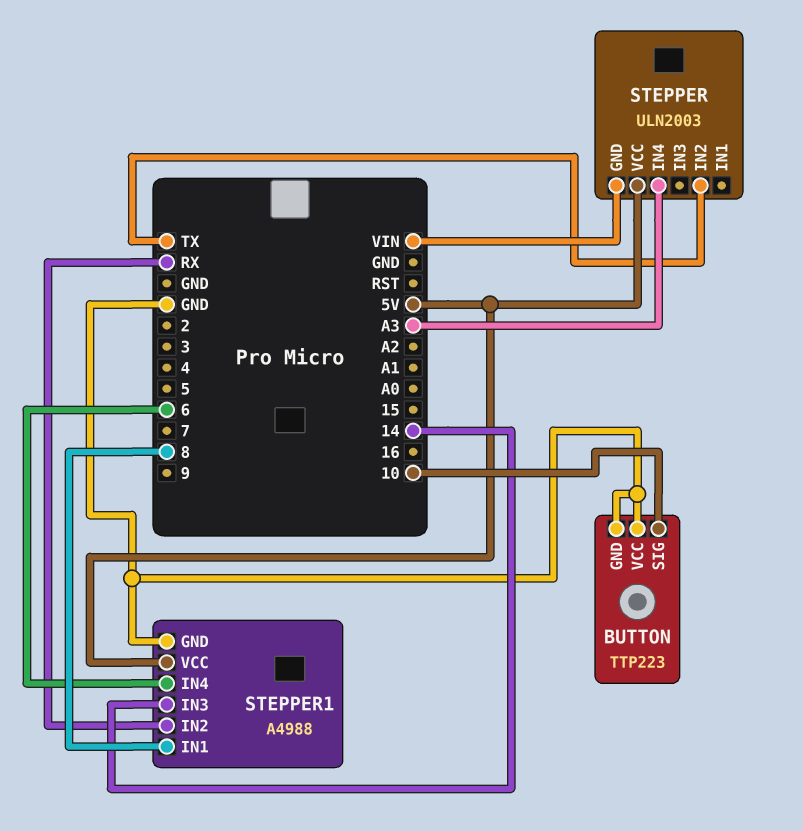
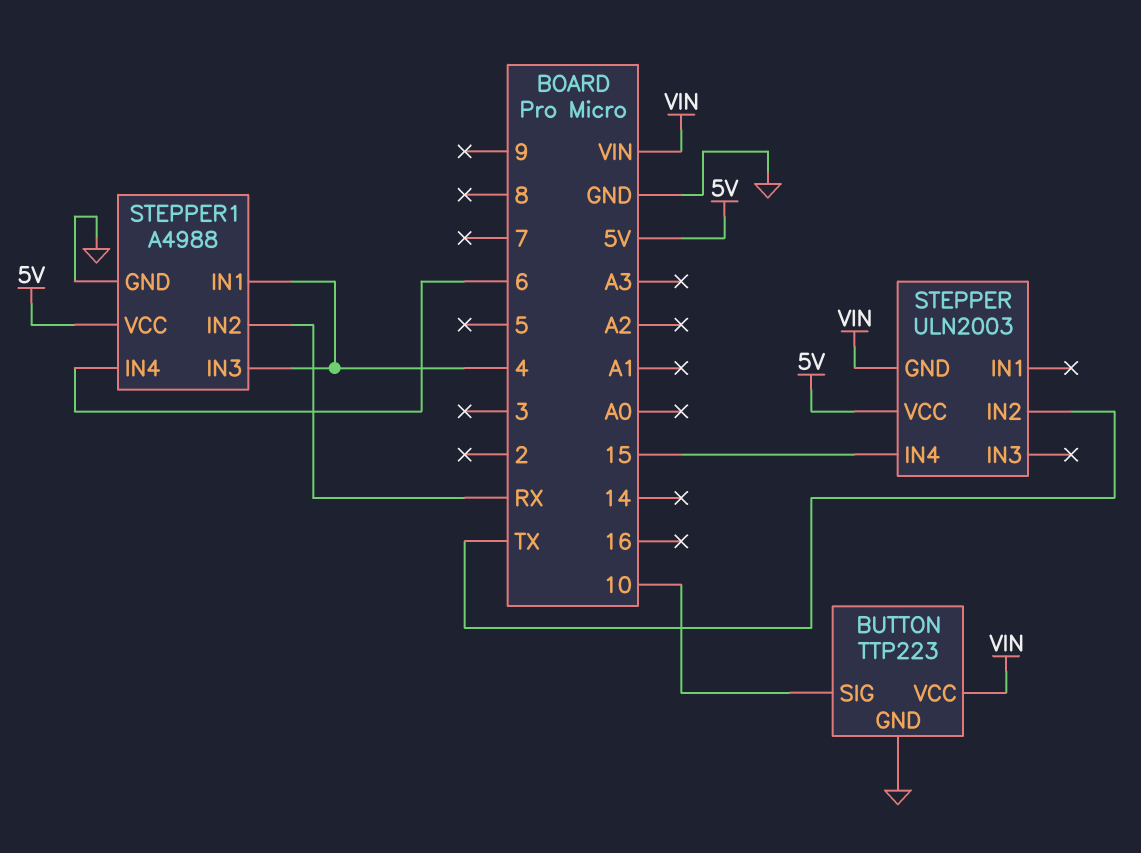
BUTTON pin VCC: GND -> VIN
STEPPER pin IN4: A3 -> 15
STEPPER1 pin IN1: 8 -> 4
STEPPER1 pin IN3: 14 -> 4

